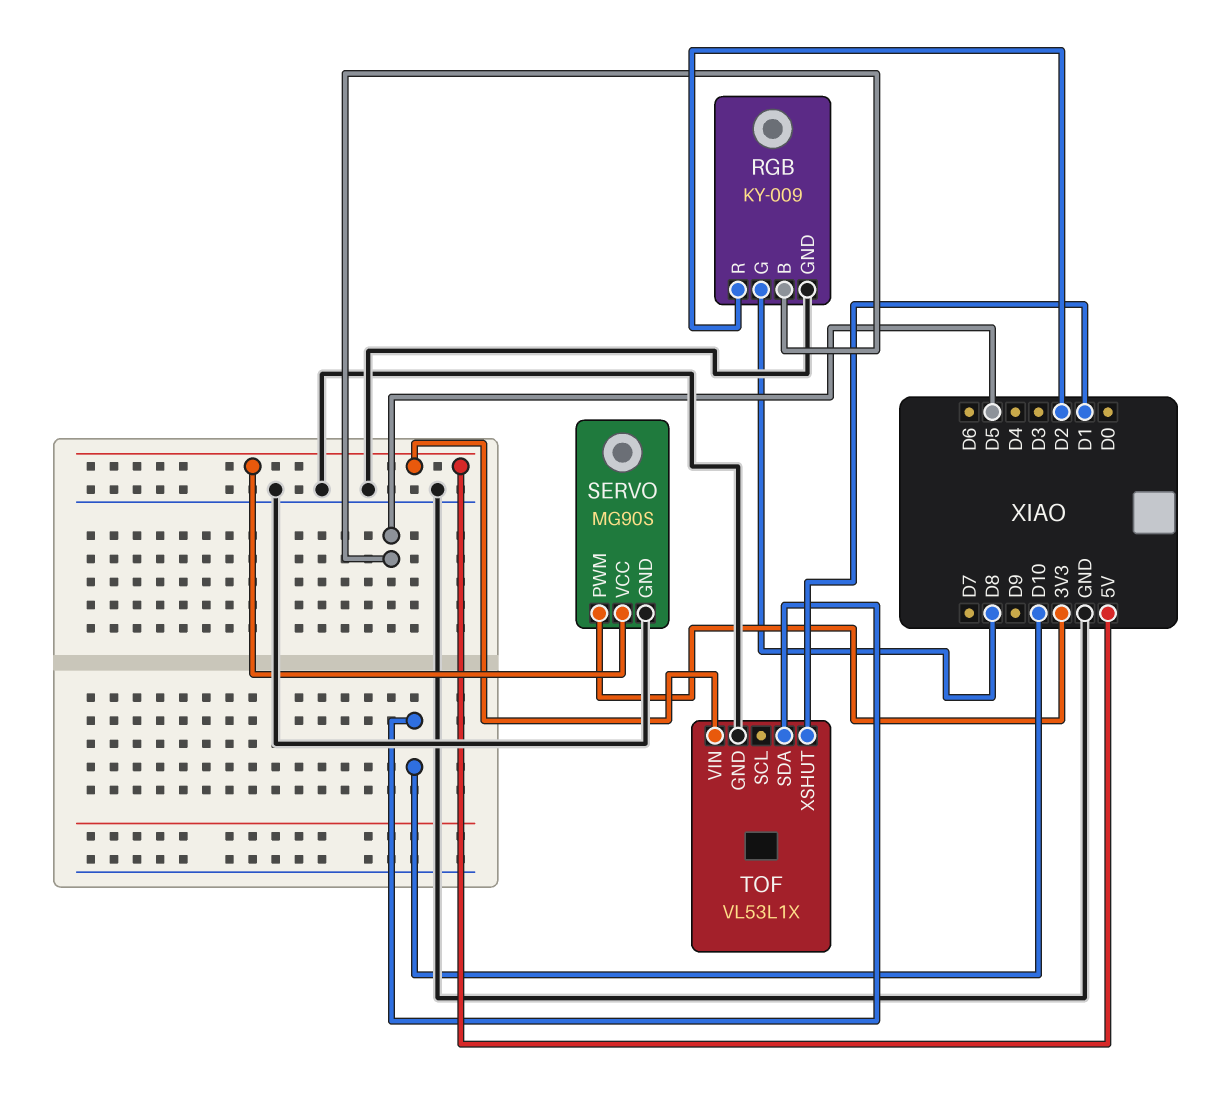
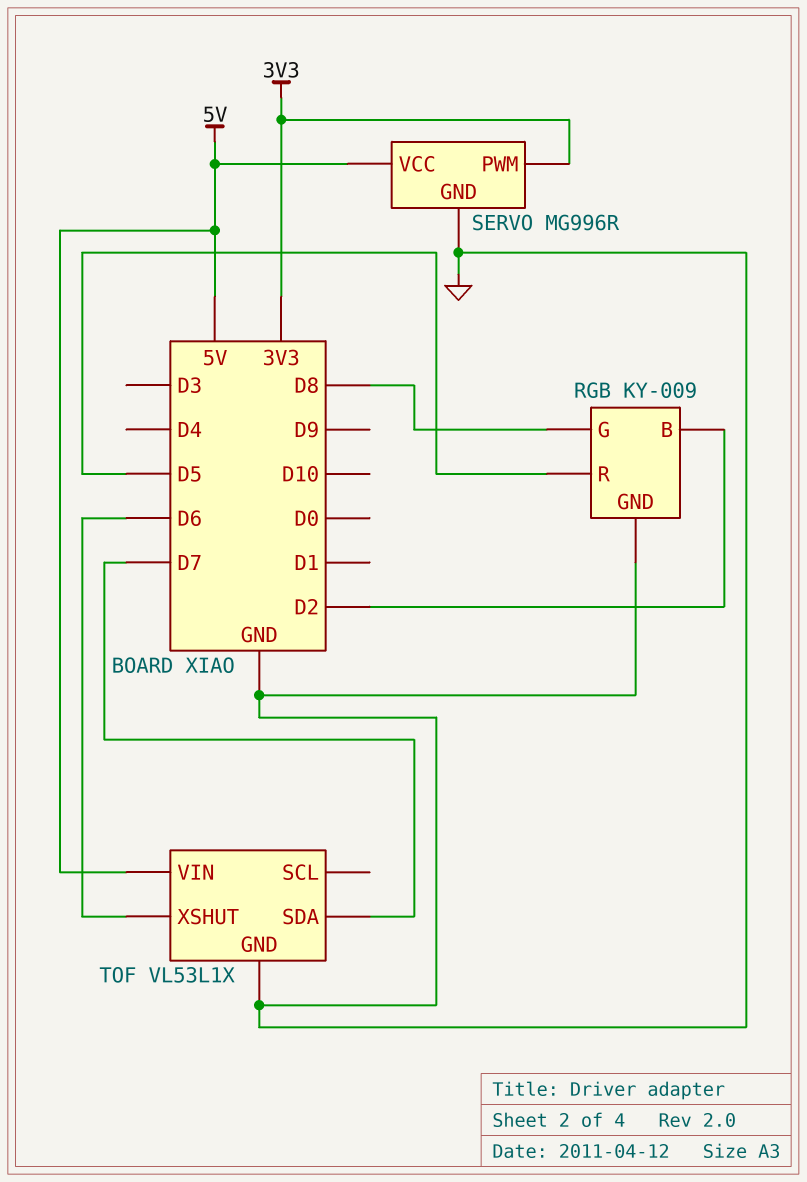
RGB pin B: D5 -> D2
RGB pin R: D2 -> D5
SERVO: MG90S -> MG996R
TOF pin SDA: D10 -> D7
TOF pin XSHUT: D1 -> D6

